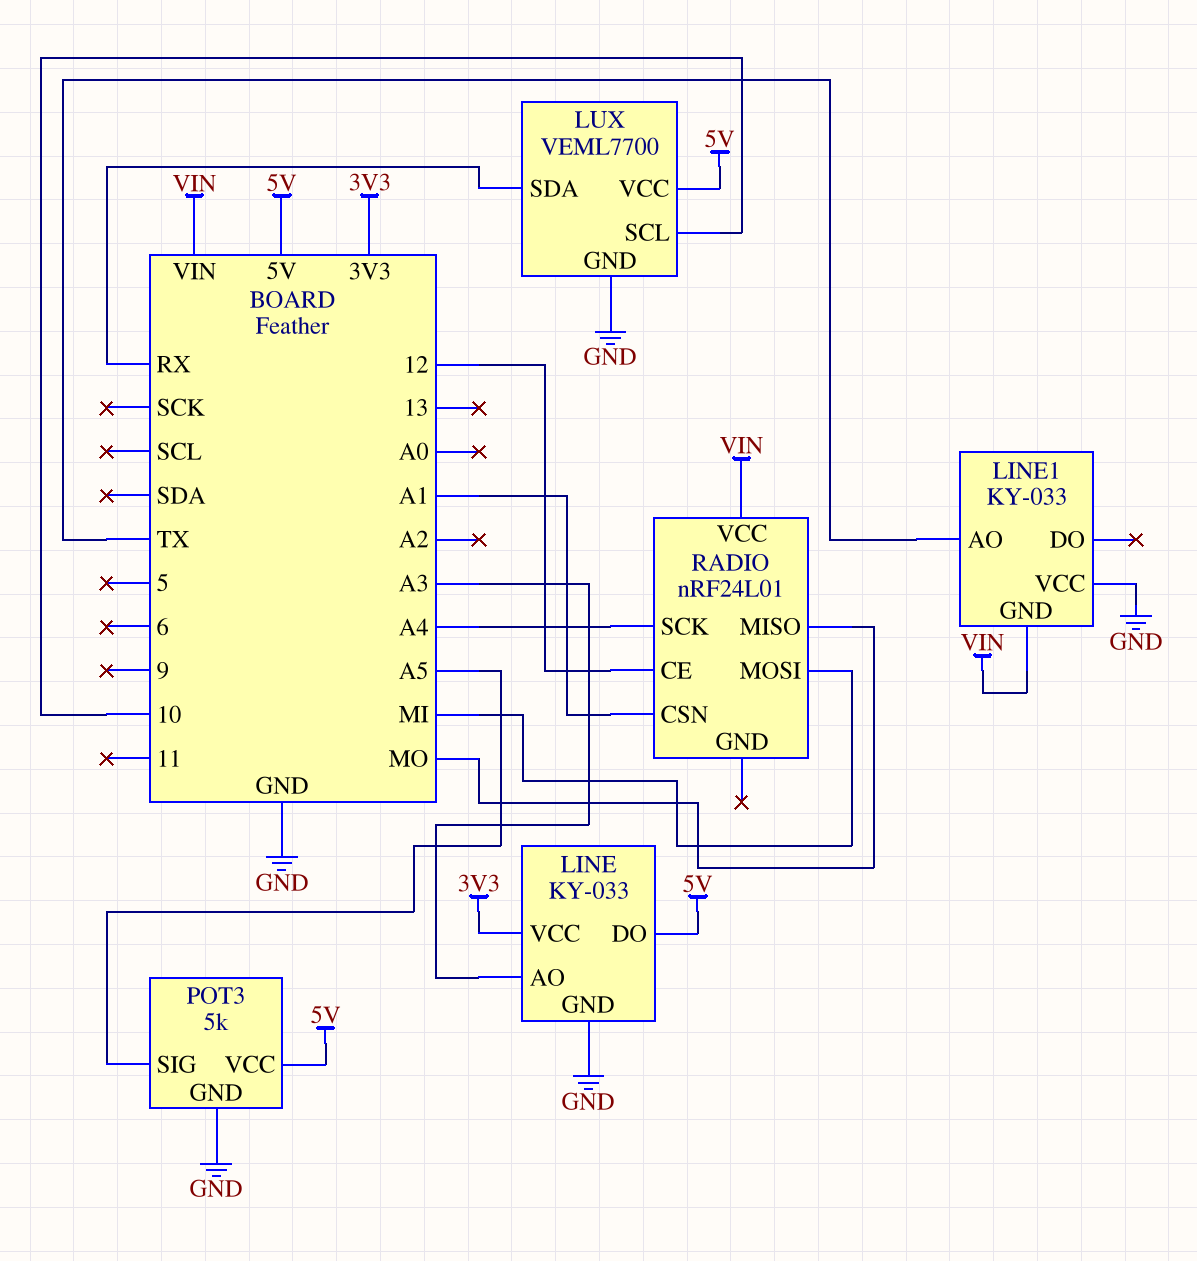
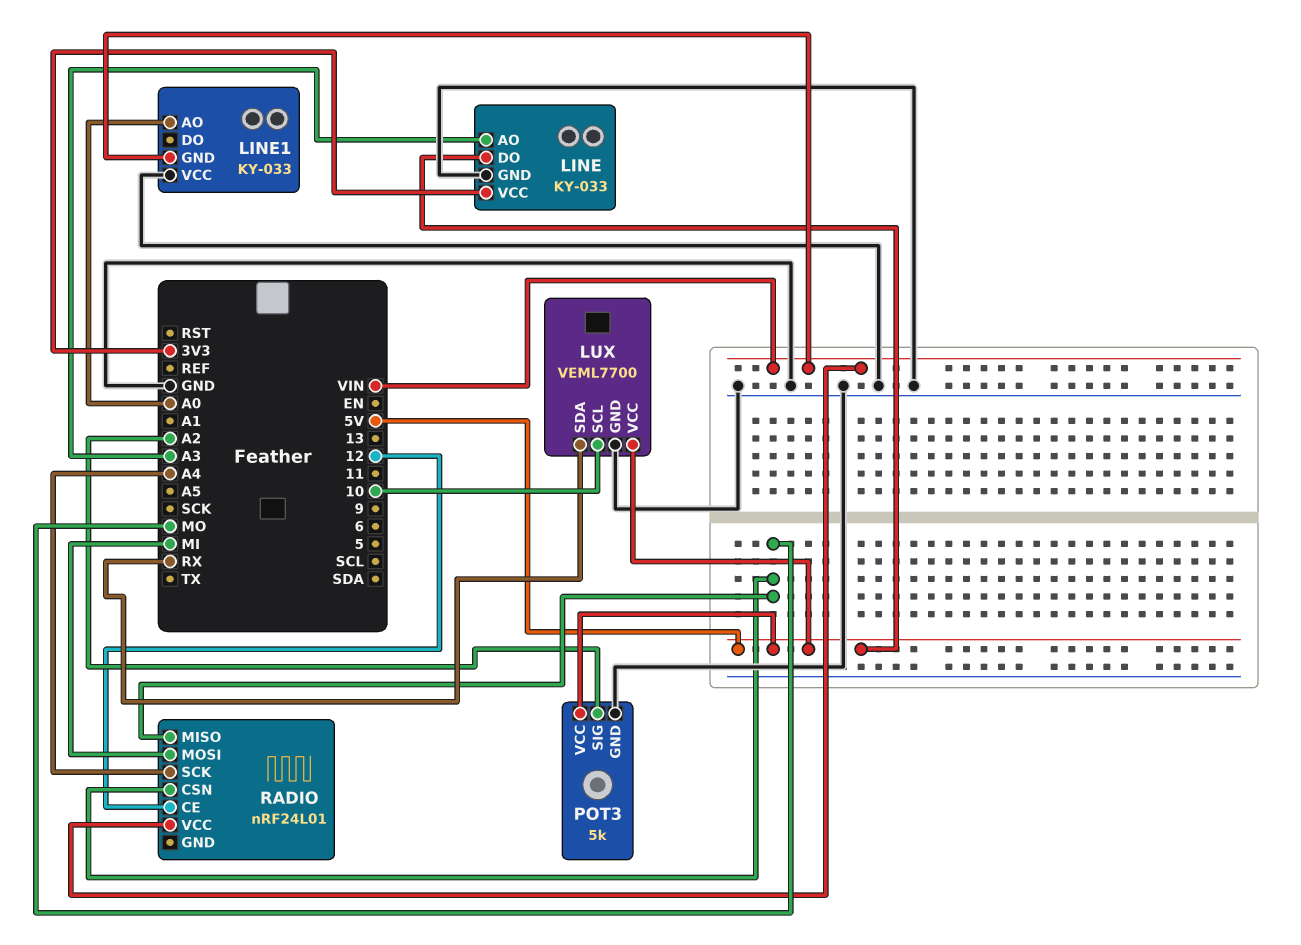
LINE1 pin AO: TX -> A0
POT3 pin SIG: A5 -> A2
RADIO pin CSN: A1 -> MO

